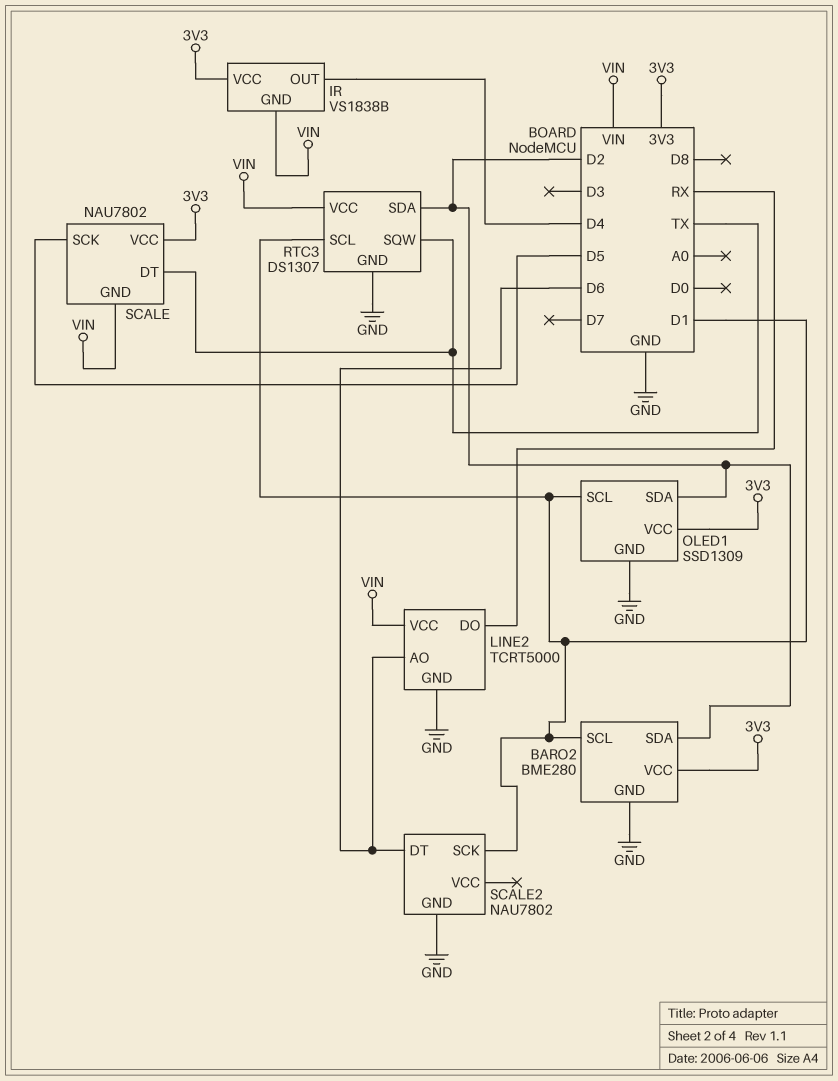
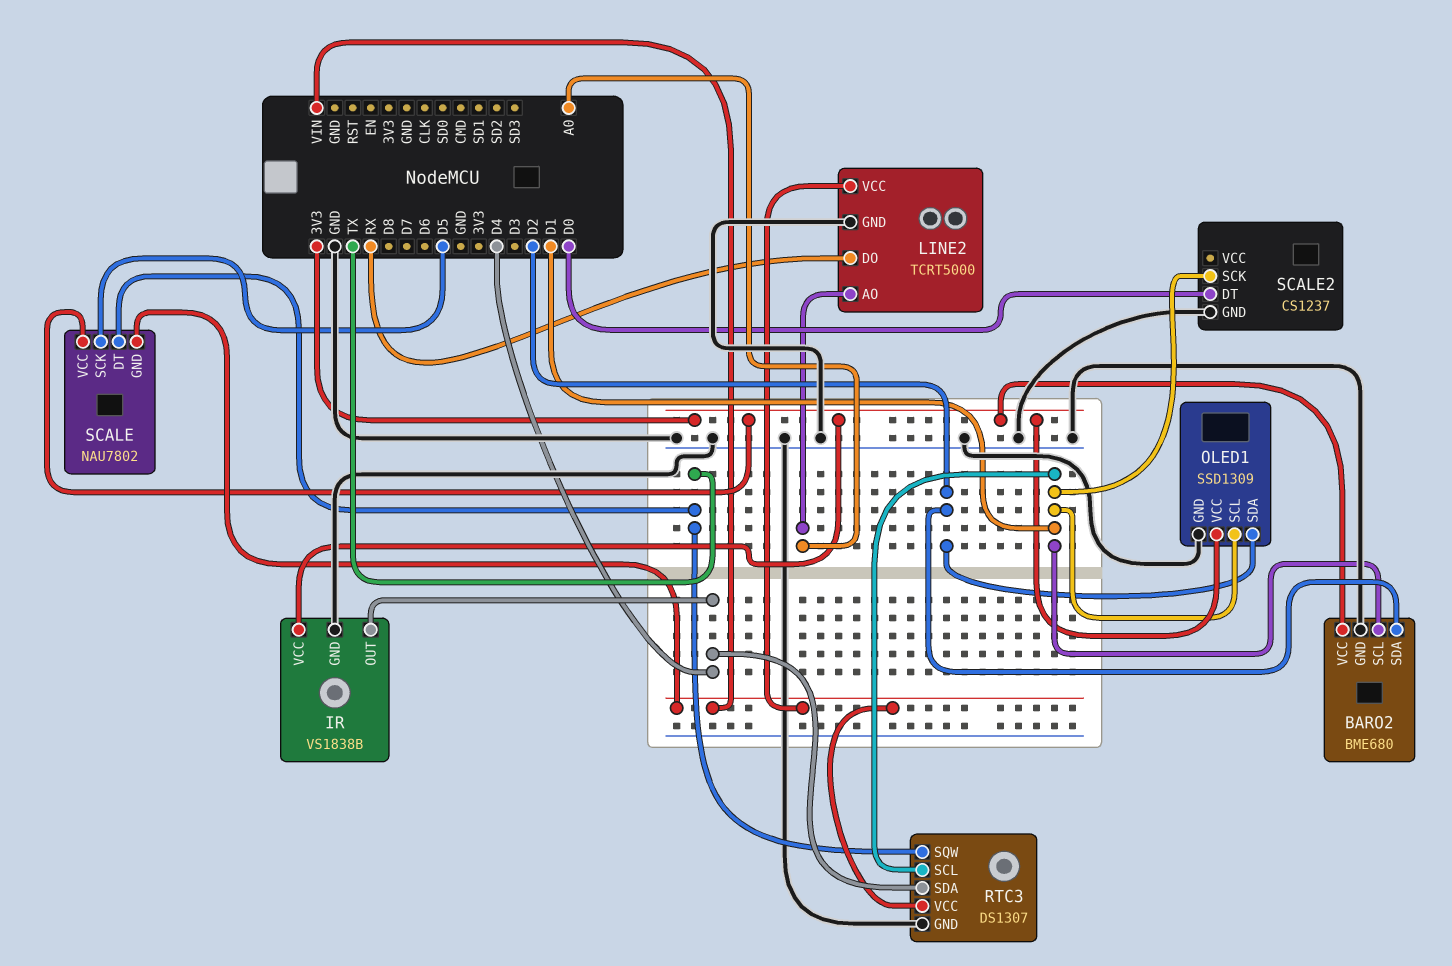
BARO2: BME280 -> BME680
IR pin GND: VIN -> GND
LINE2 pin AO: D6 -> A0
RTC3 pin SDA: D2 -> D4
SCALE2: NAU7802 -> CS1237
SCALE2 pin DT: D6 -> D0

